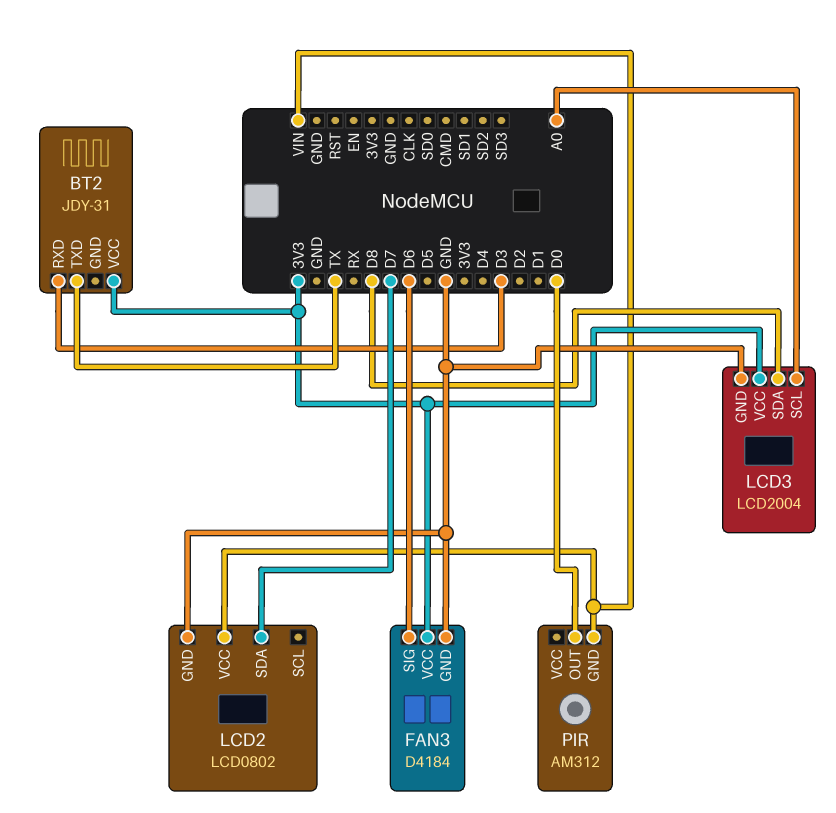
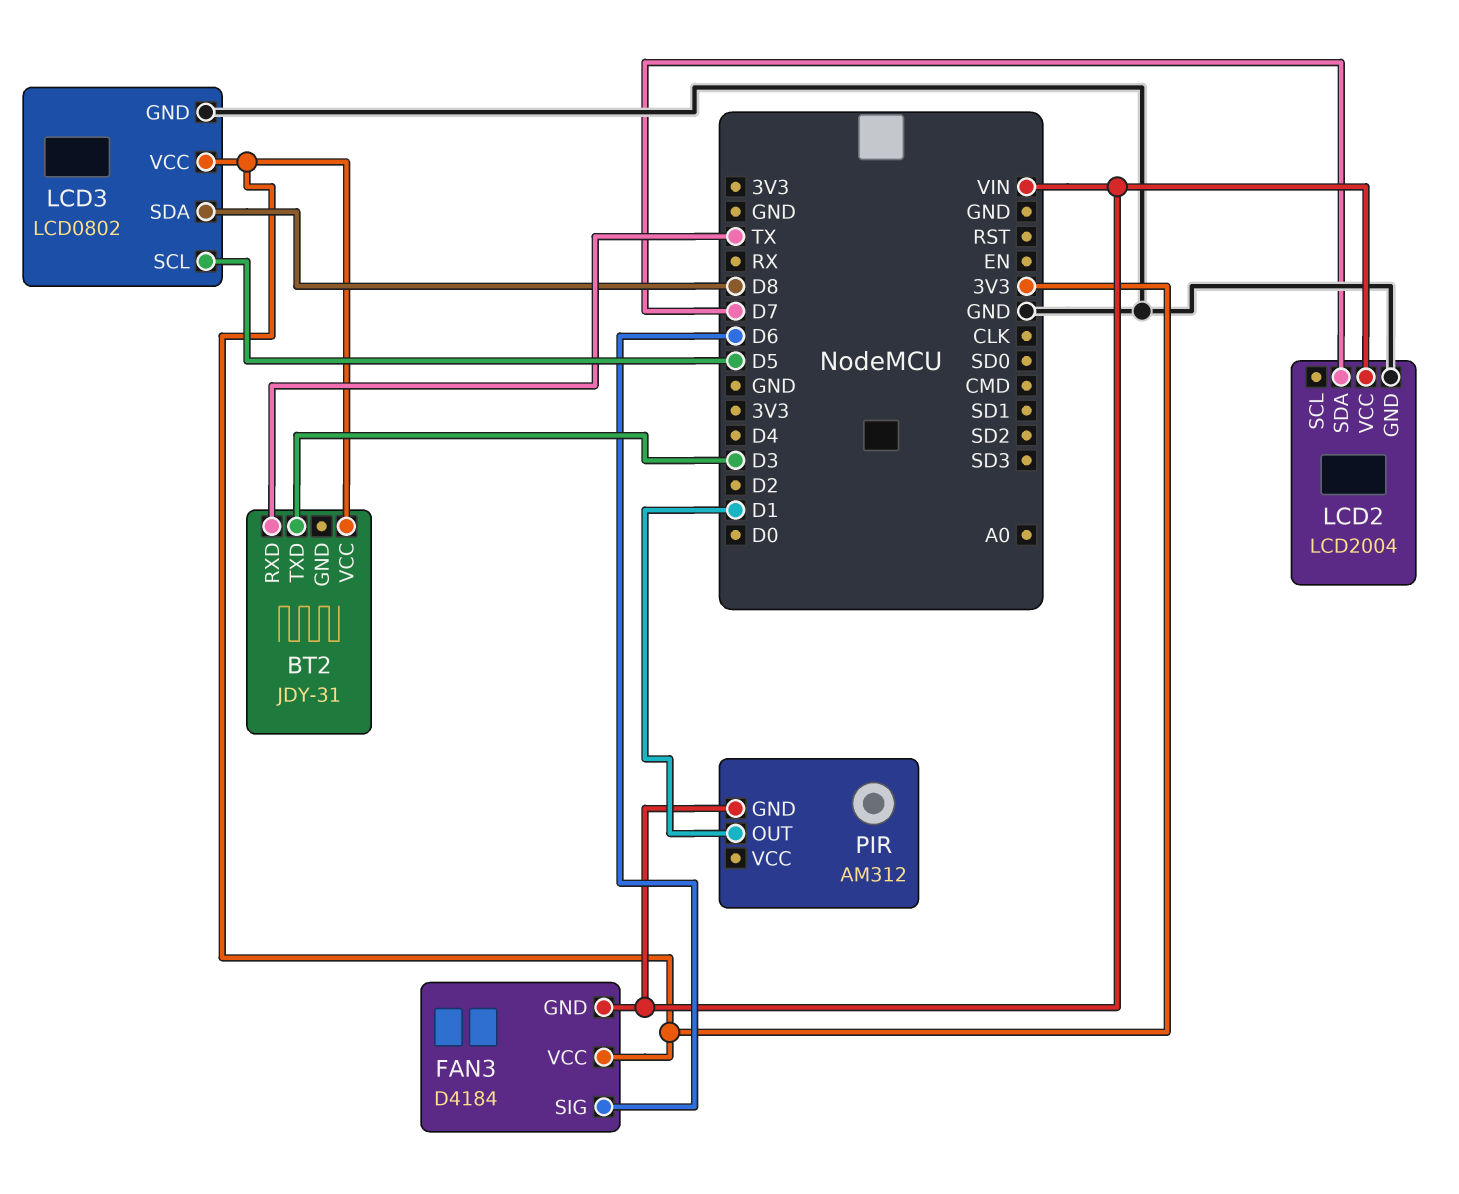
BT2 pin RXD: D3 -> TX
BT2 pin TXD: TX -> D3
FAN3 pin GND: GND -> VIN
LCD2: LCD0802 -> LCD2004
LCD3: LCD2004 -> LCD0802
LCD3 pin SCL: A0 -> D5
PIR pin OUT: D0 -> D1

